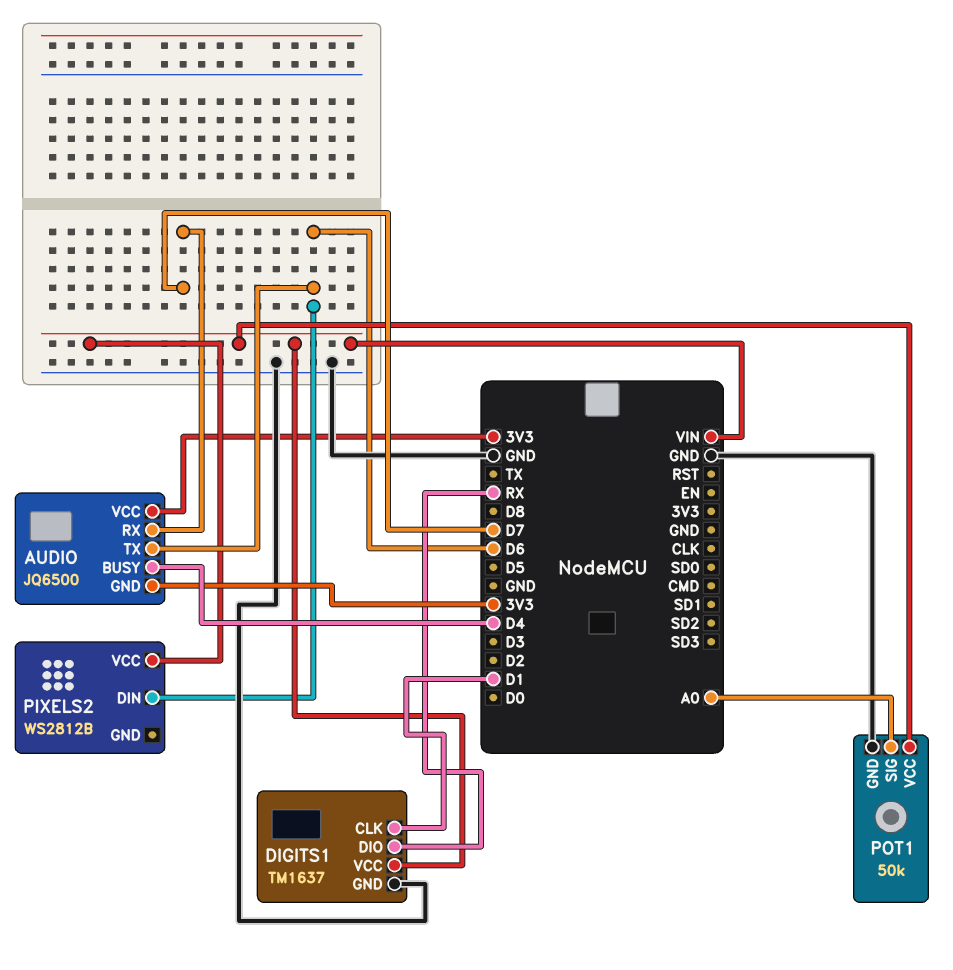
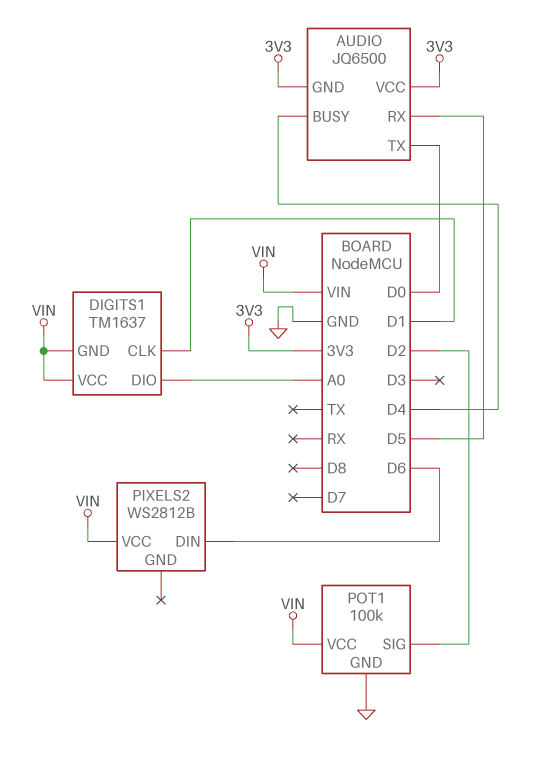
AUDIO pin RX: D7 -> D5
AUDIO pin TX: D6 -> D0
DIGITS1 pin DIO: RX -> A0
DIGITS1 pin GND: GND -> VIN
POT1: 50k -> 100k
POT1 pin SIG: A0 -> D2

